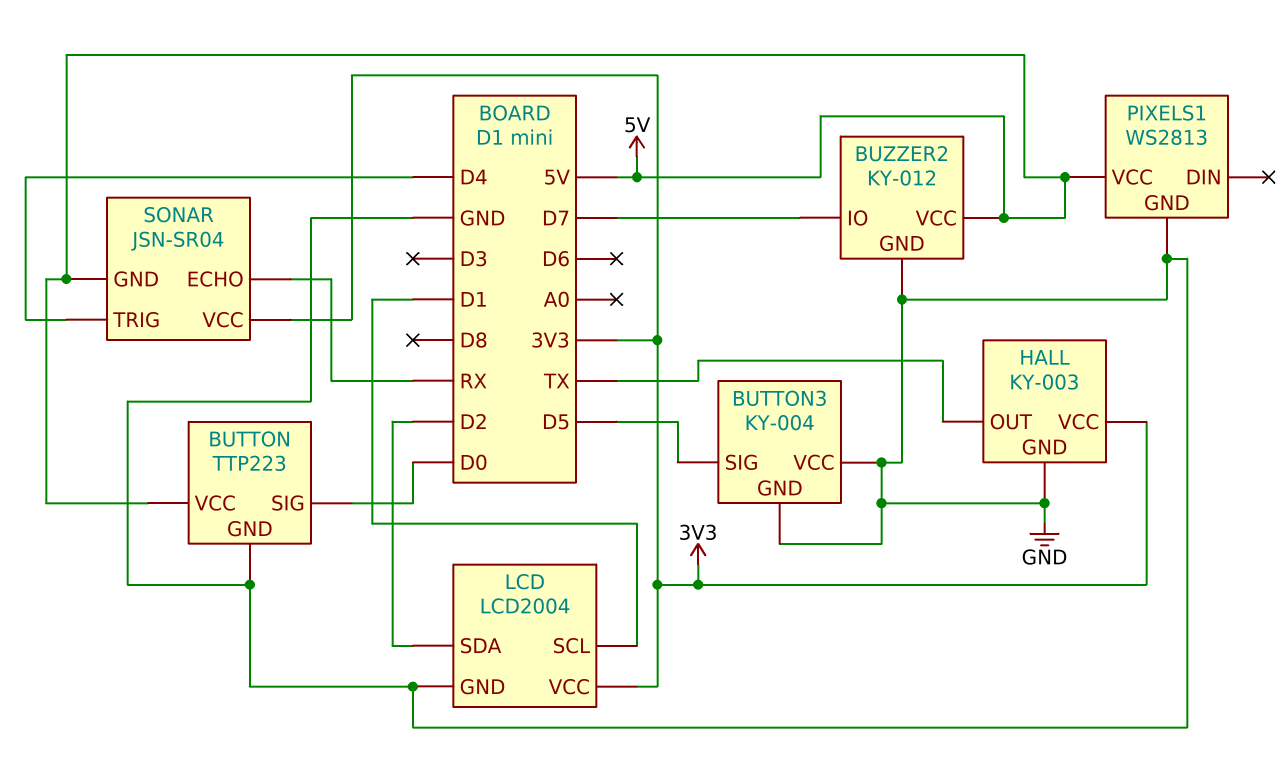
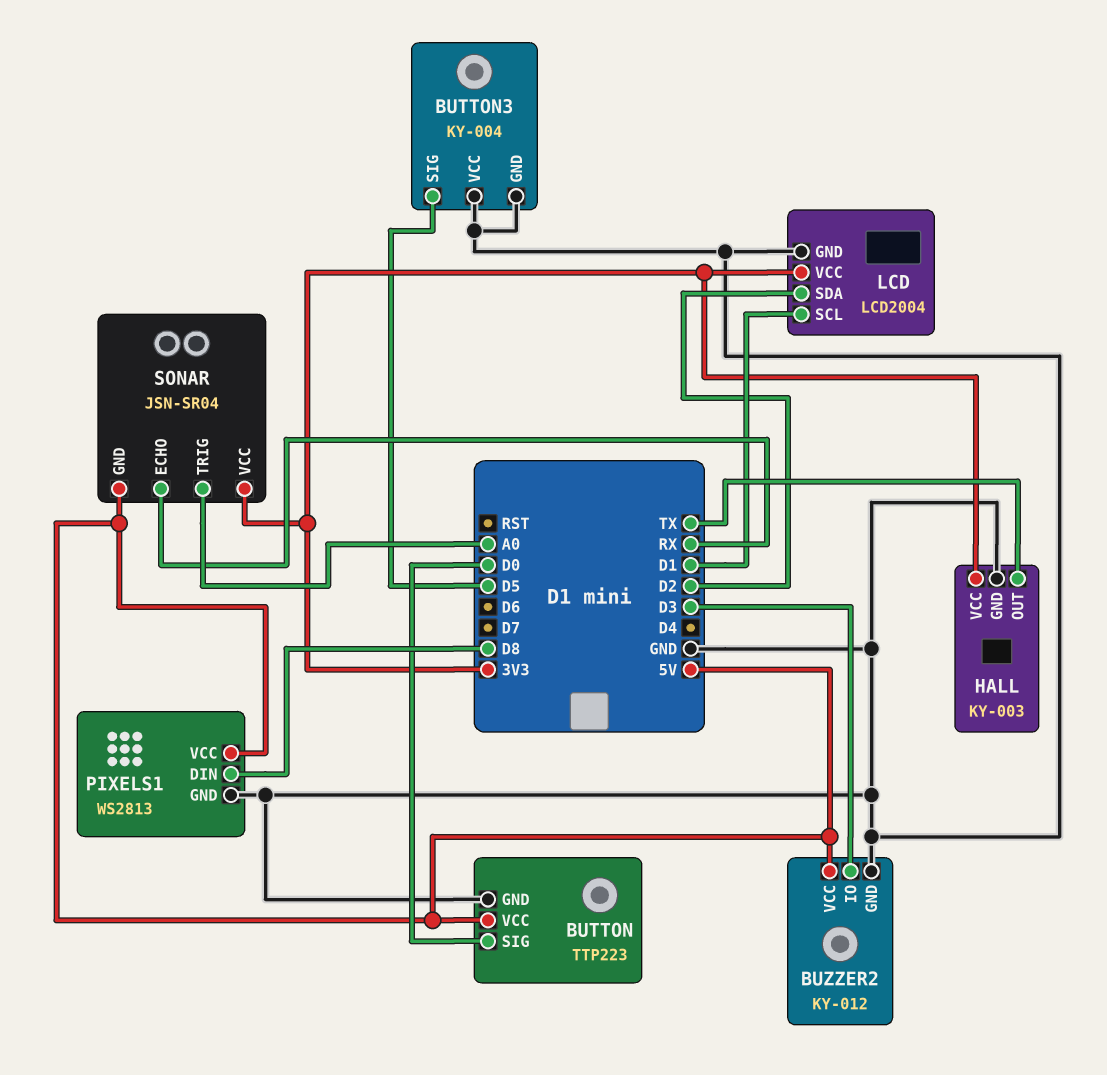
BUZZER2 pin IO: D7 -> D3
PIXELS1 pin DIN: none -> D8
SONAR pin TRIG: D4 -> A0

